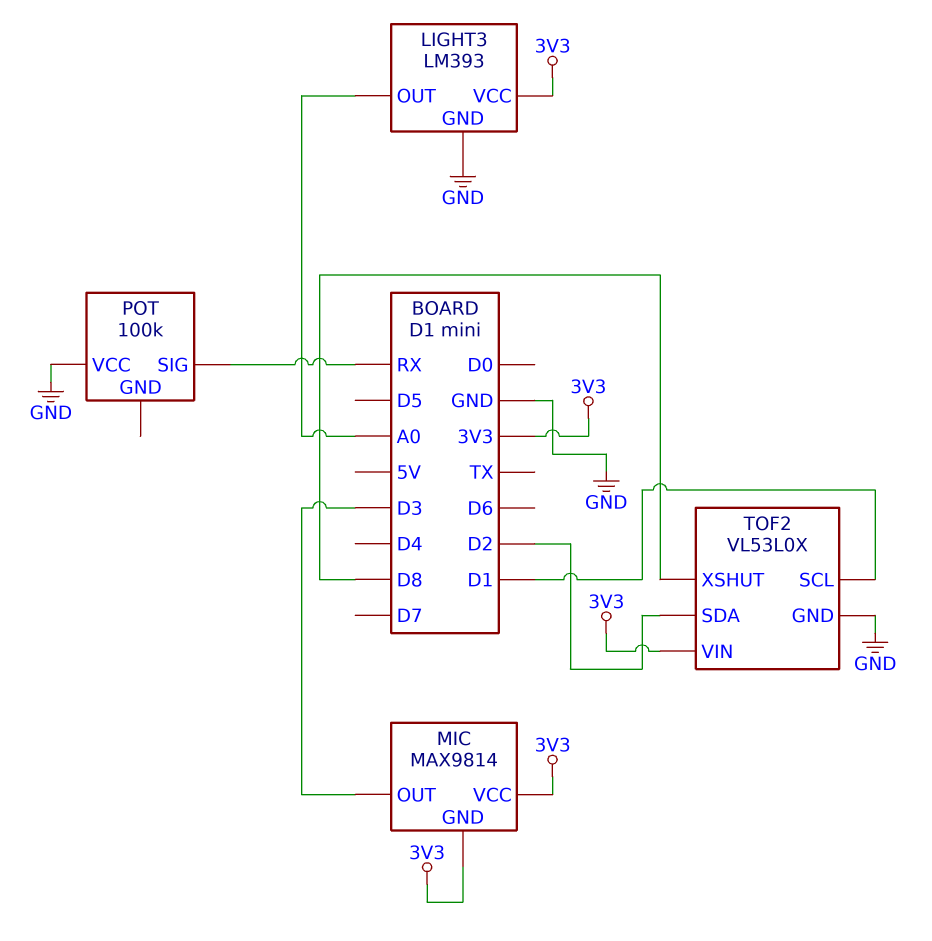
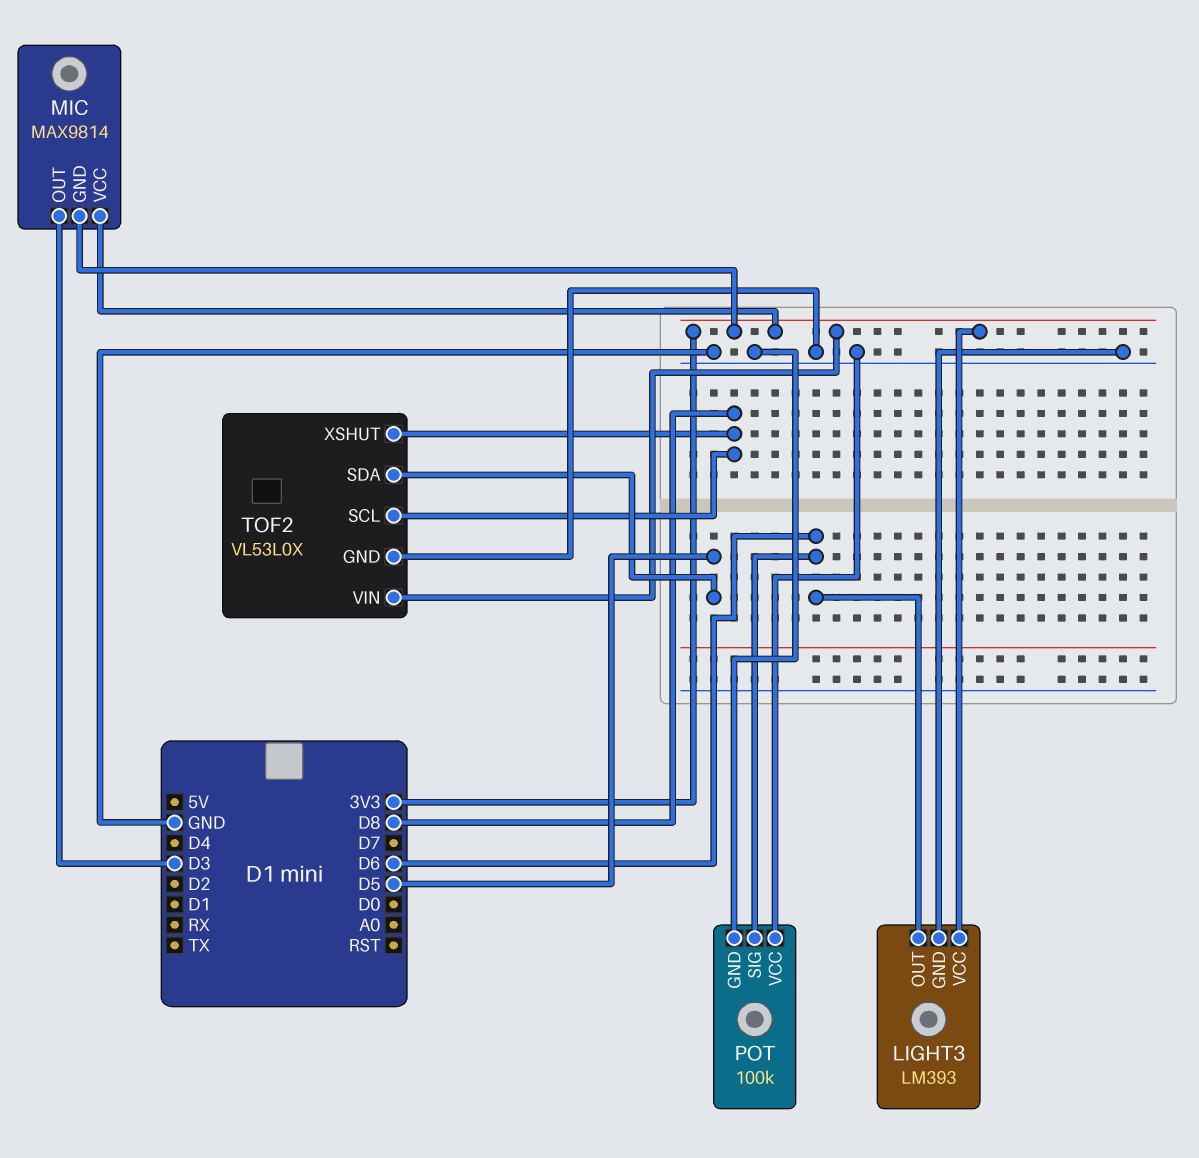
LIGHT3 pin OUT: A0 -> D6
POT pin GND: none -> GND
POT pin SIG: RX -> D6
TOF2 pin SCL: D1 -> D8
TOF2 pin SDA: D2 -> D5

